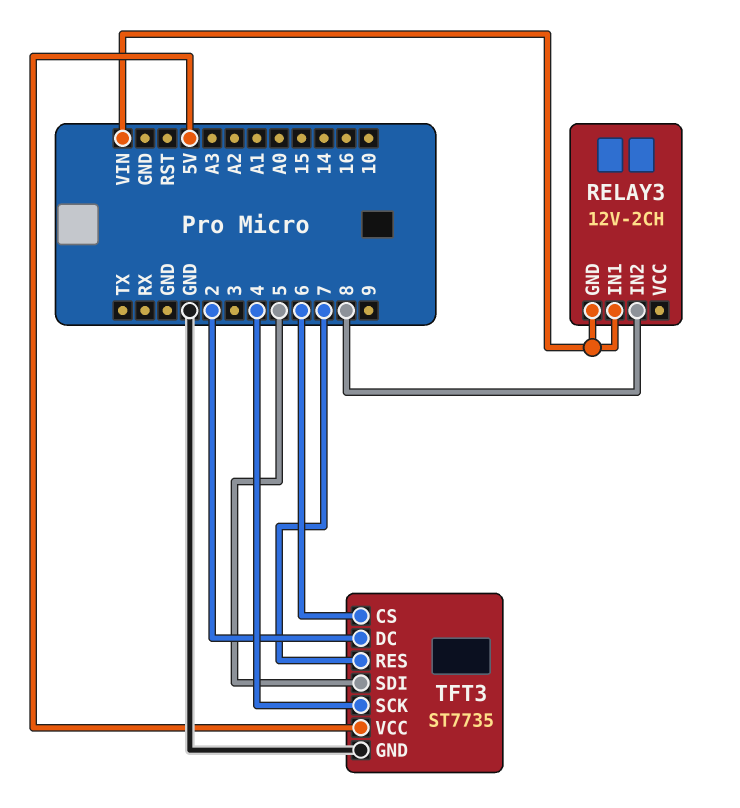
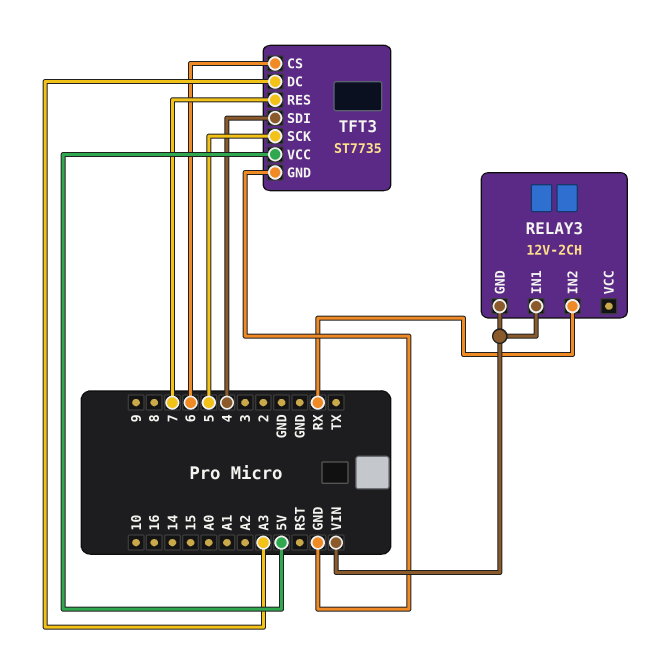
RELAY3 pin IN2: 8 -> RX
TFT3 pin DC: 2 -> A3
TFT3 pin SCK: 4 -> 5
TFT3 pin SDI: 5 -> 4

